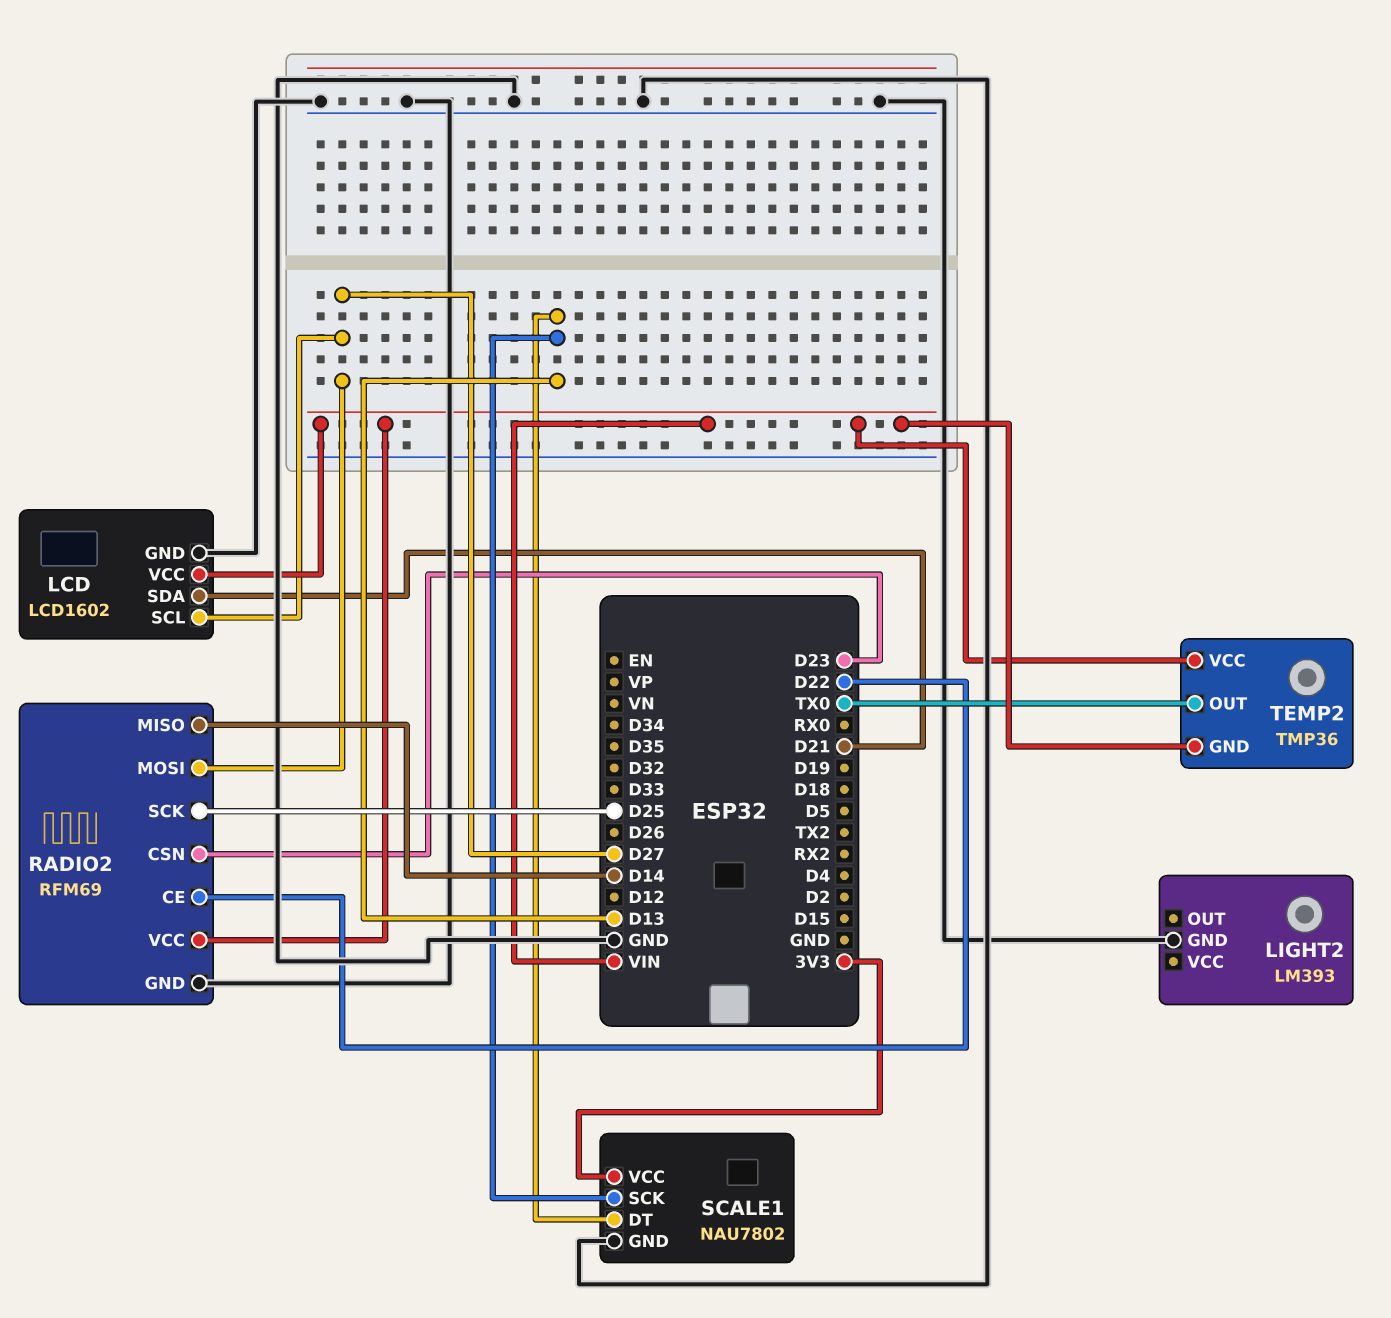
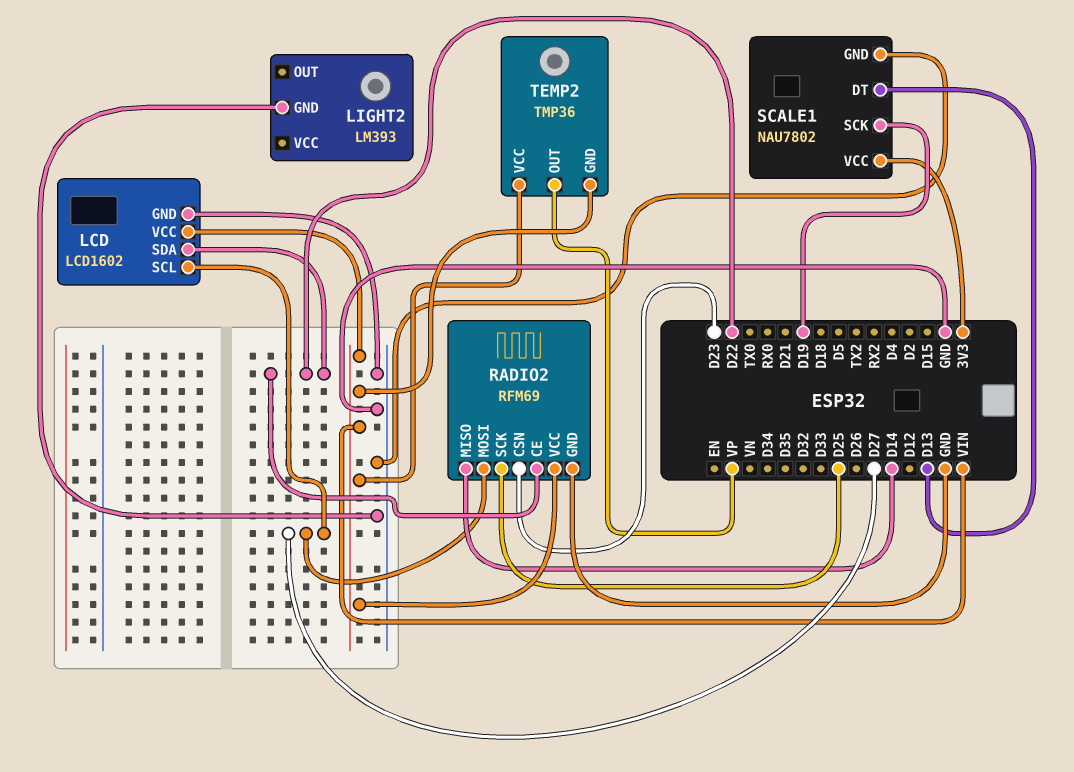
LCD pin SDA: D21 -> D22
SCALE1 pin SCK: D13 -> D19
TEMP2 pin OUT: TX0 -> VP

